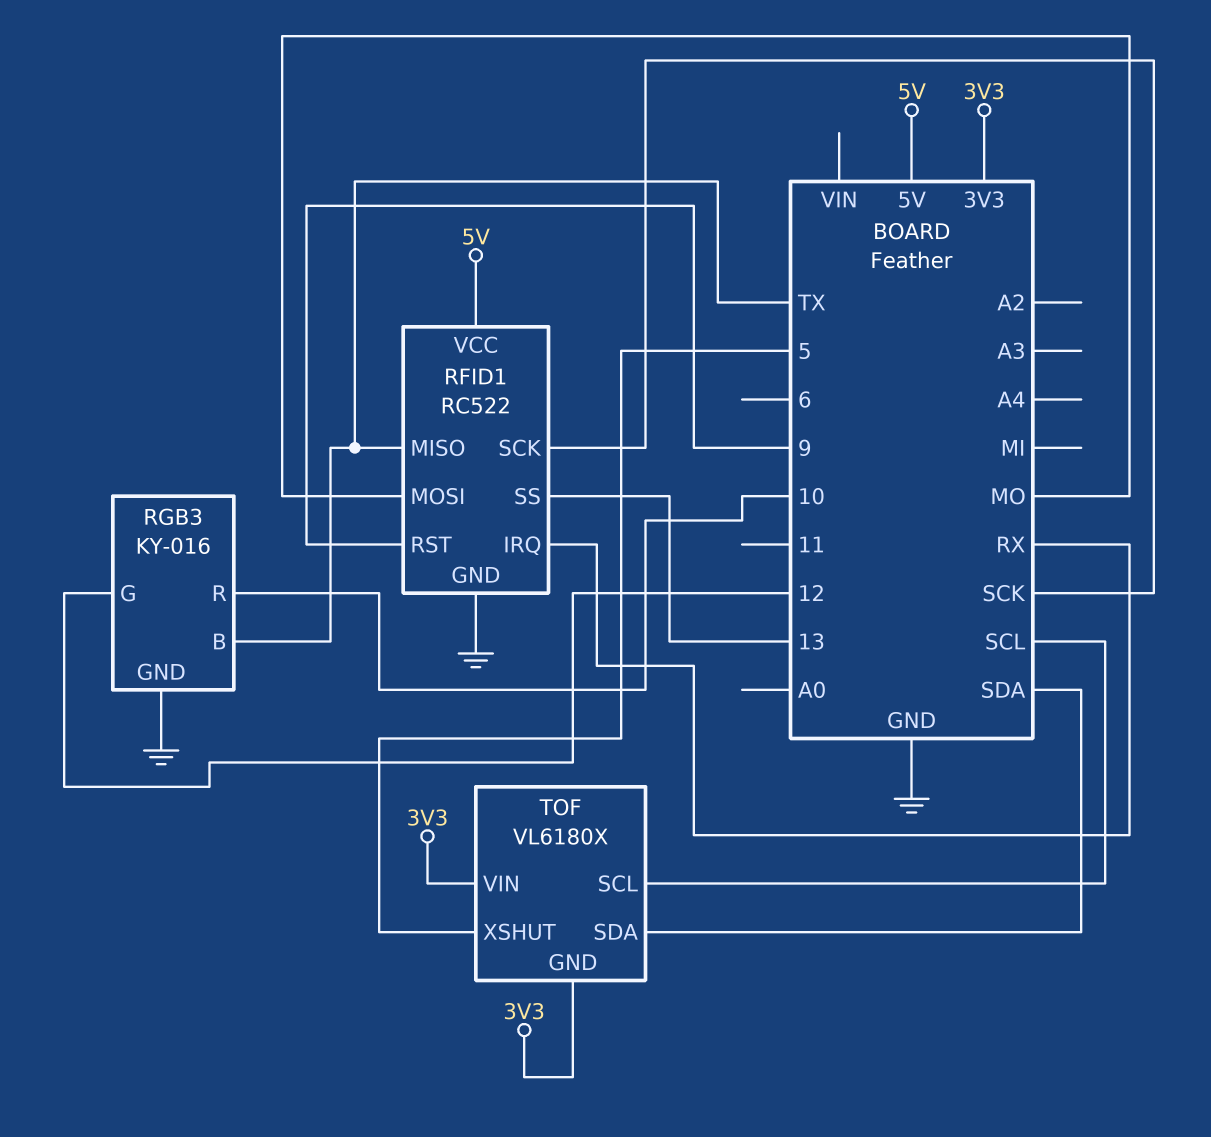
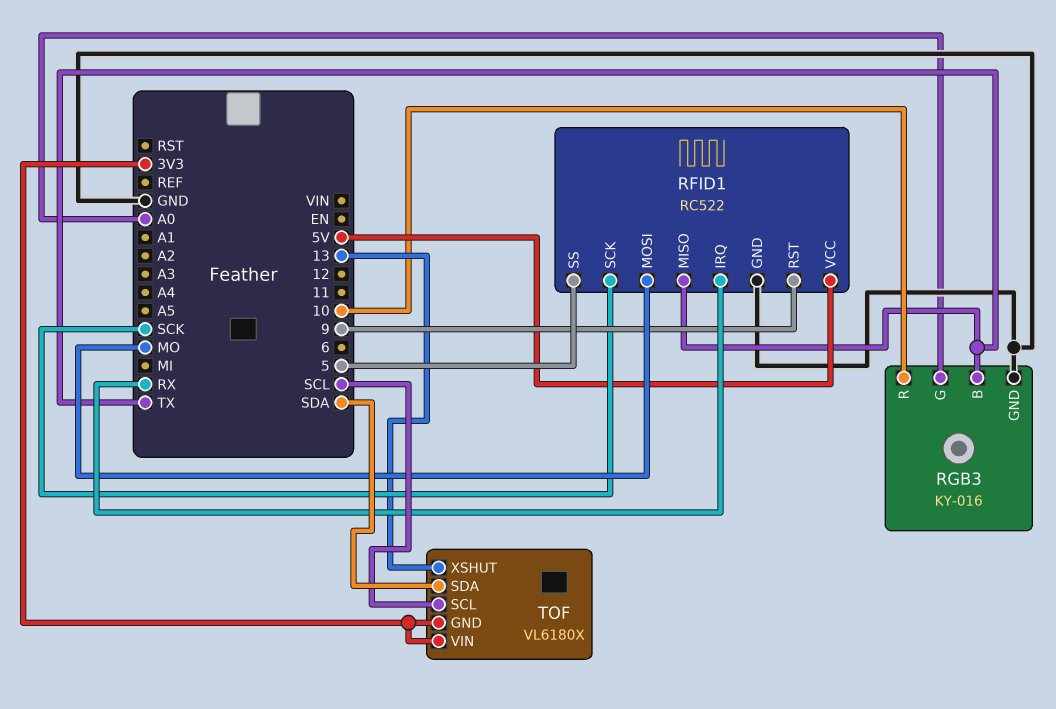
RFID1 pin SS: 13 -> 5
RGB3 pin G: 12 -> A0
TOF pin XSHUT: 5 -> 13

